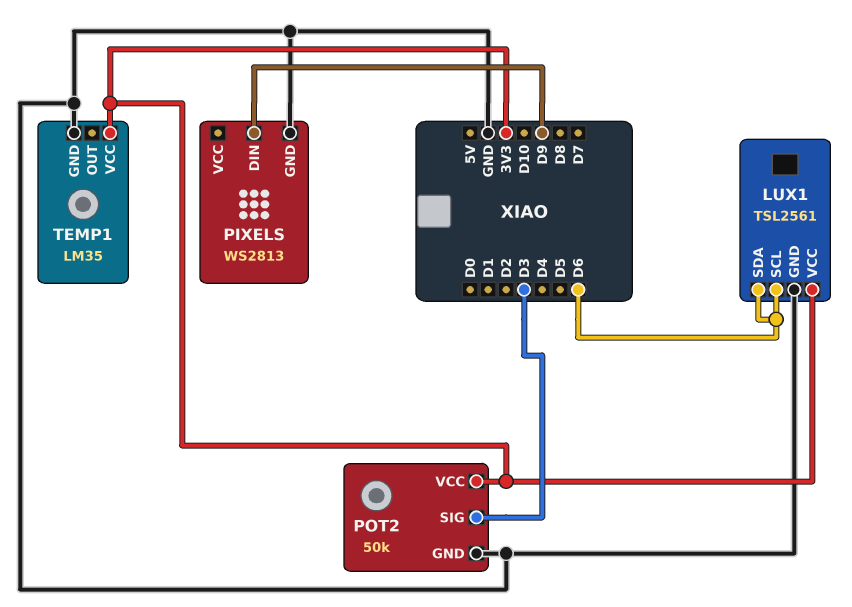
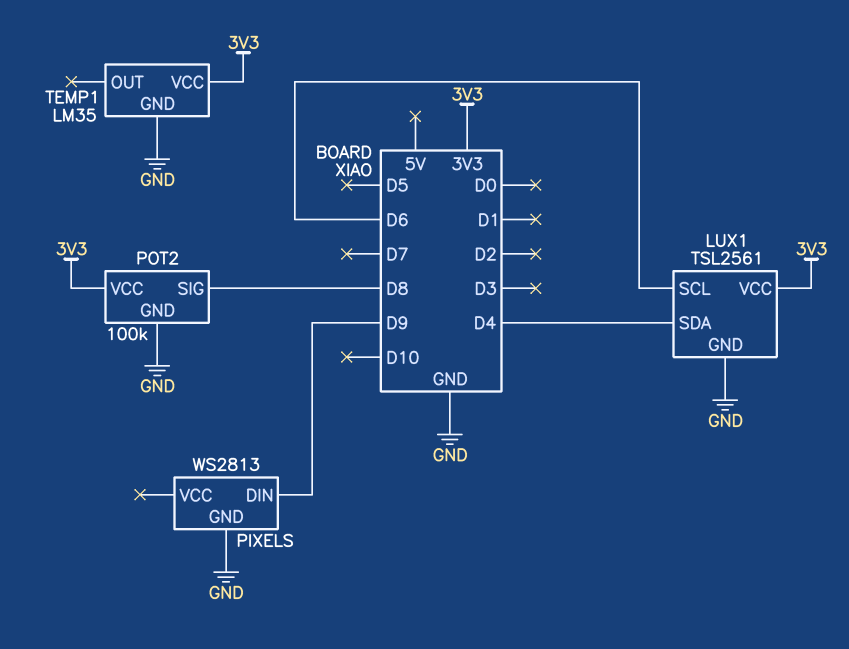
LUX1 pin SDA: D6 -> D4
POT2: 50k -> 100k
POT2 pin SIG: D3 -> D8

